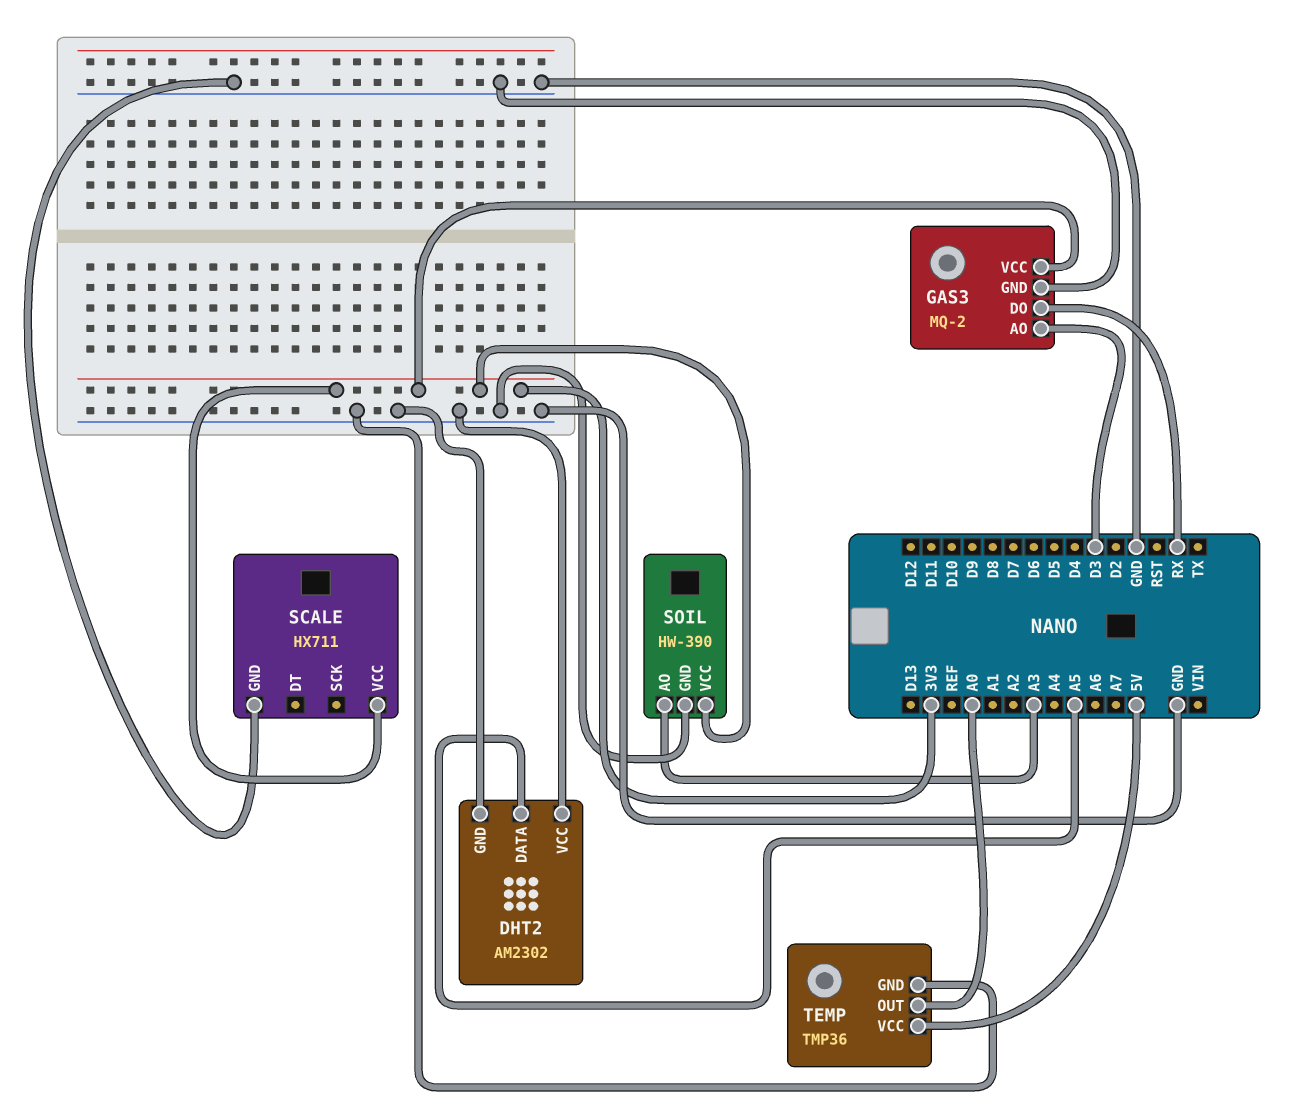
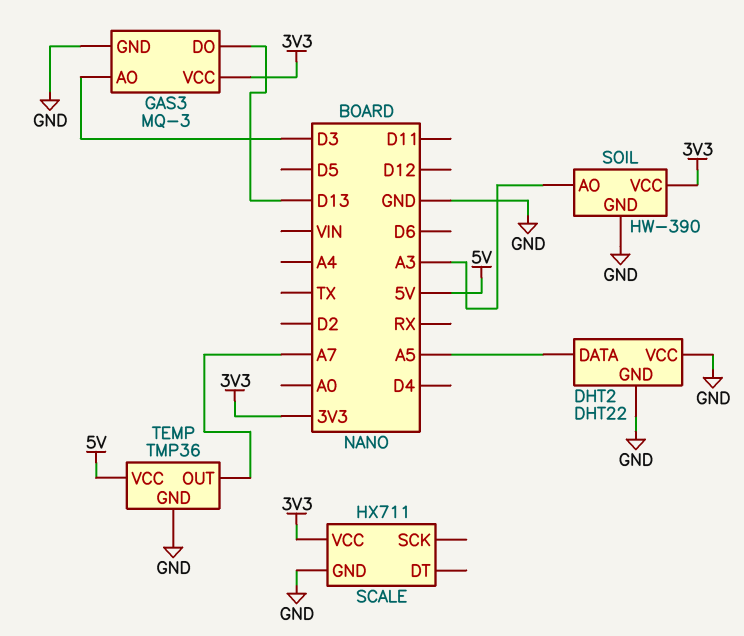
DHT2: AM2302 -> DHT22
GAS3: MQ-2 -> MQ-3
GAS3 pin DO: RX -> D13
TEMP pin OUT: A0 -> A7

